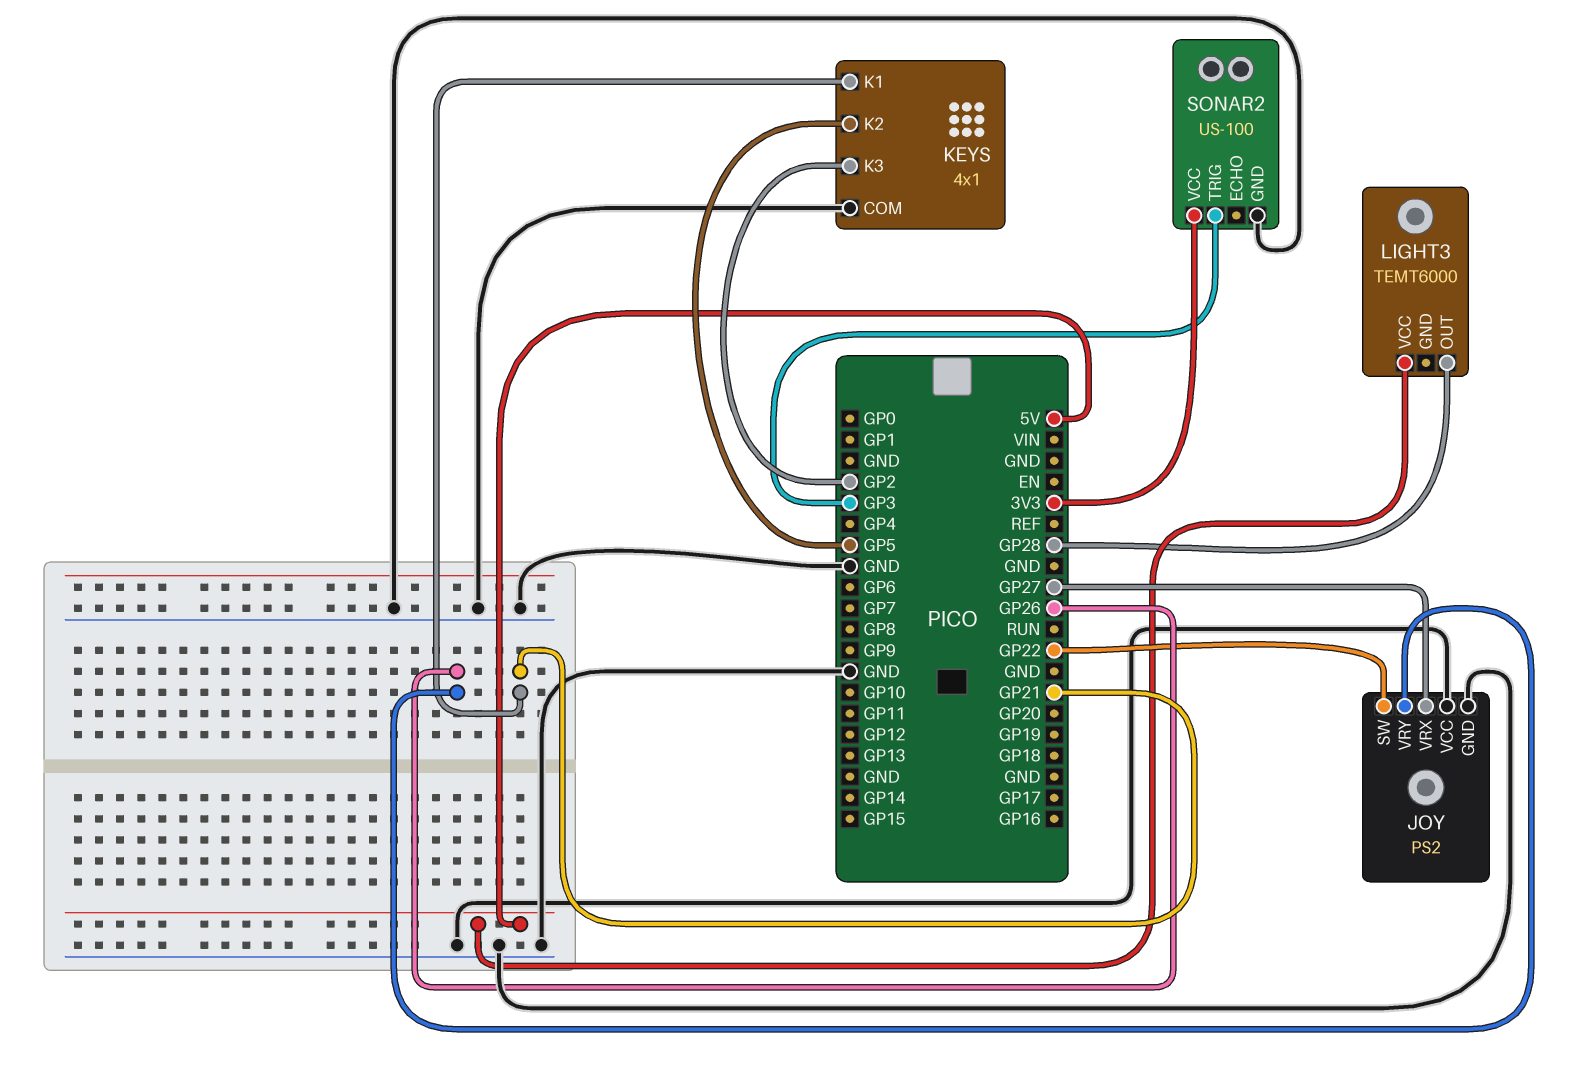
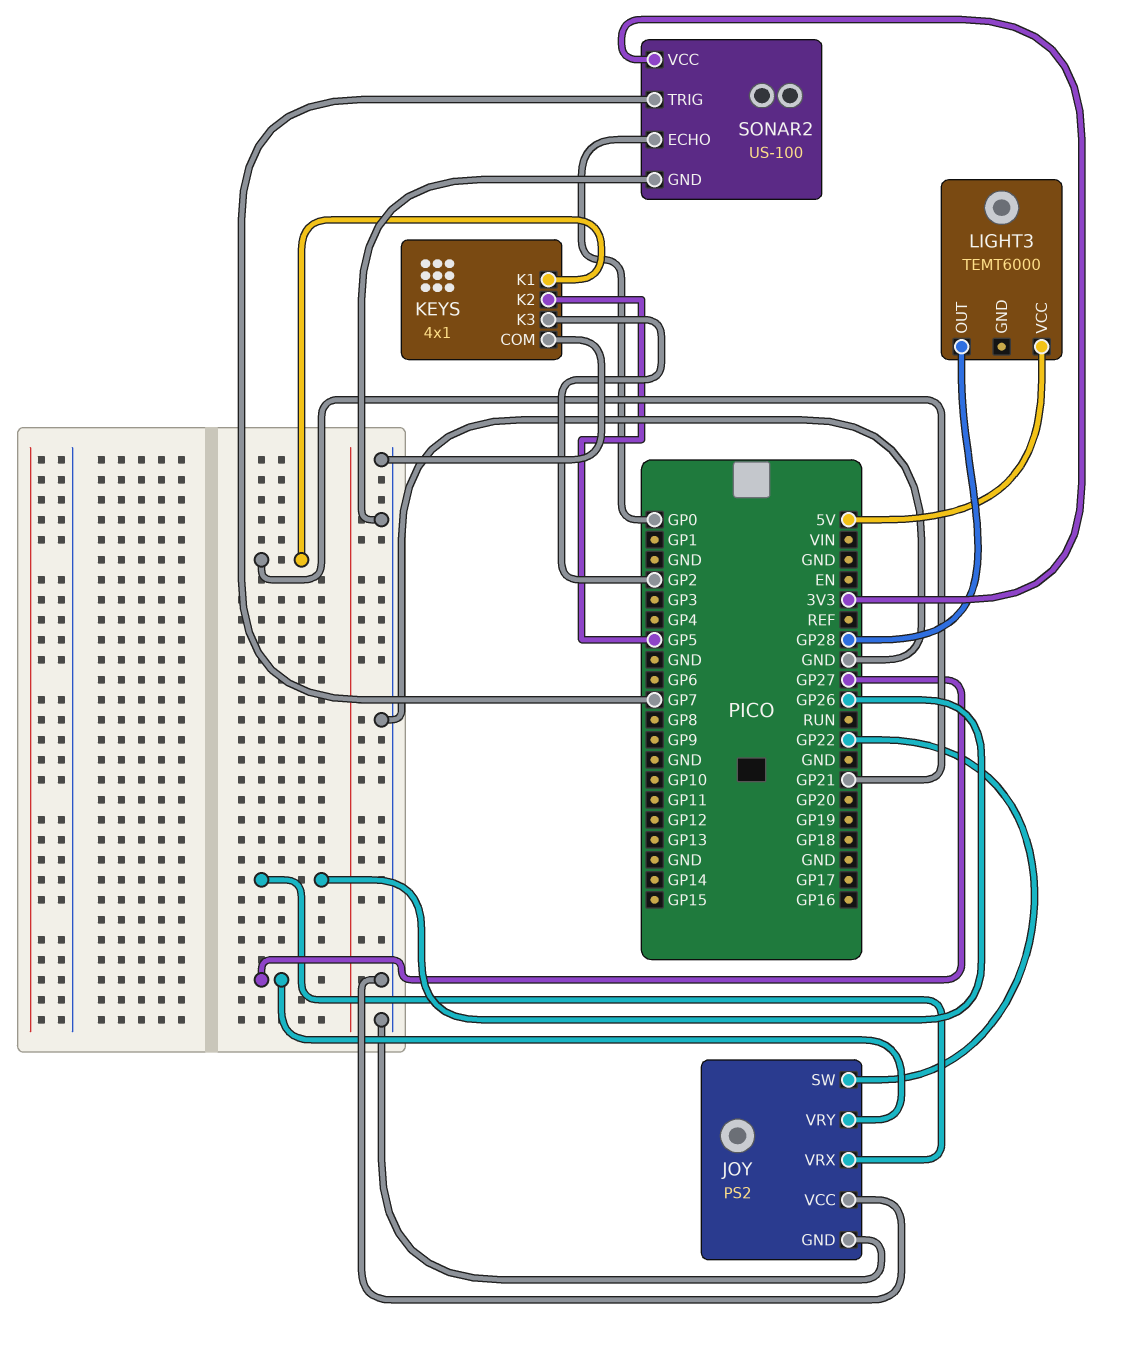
JOY pin VRX: GP27 -> GP26
JOY pin VRY: GP26 -> GP27
SONAR2 pin ECHO: none -> GP0
SONAR2 pin TRIG: GP3 -> GP7

